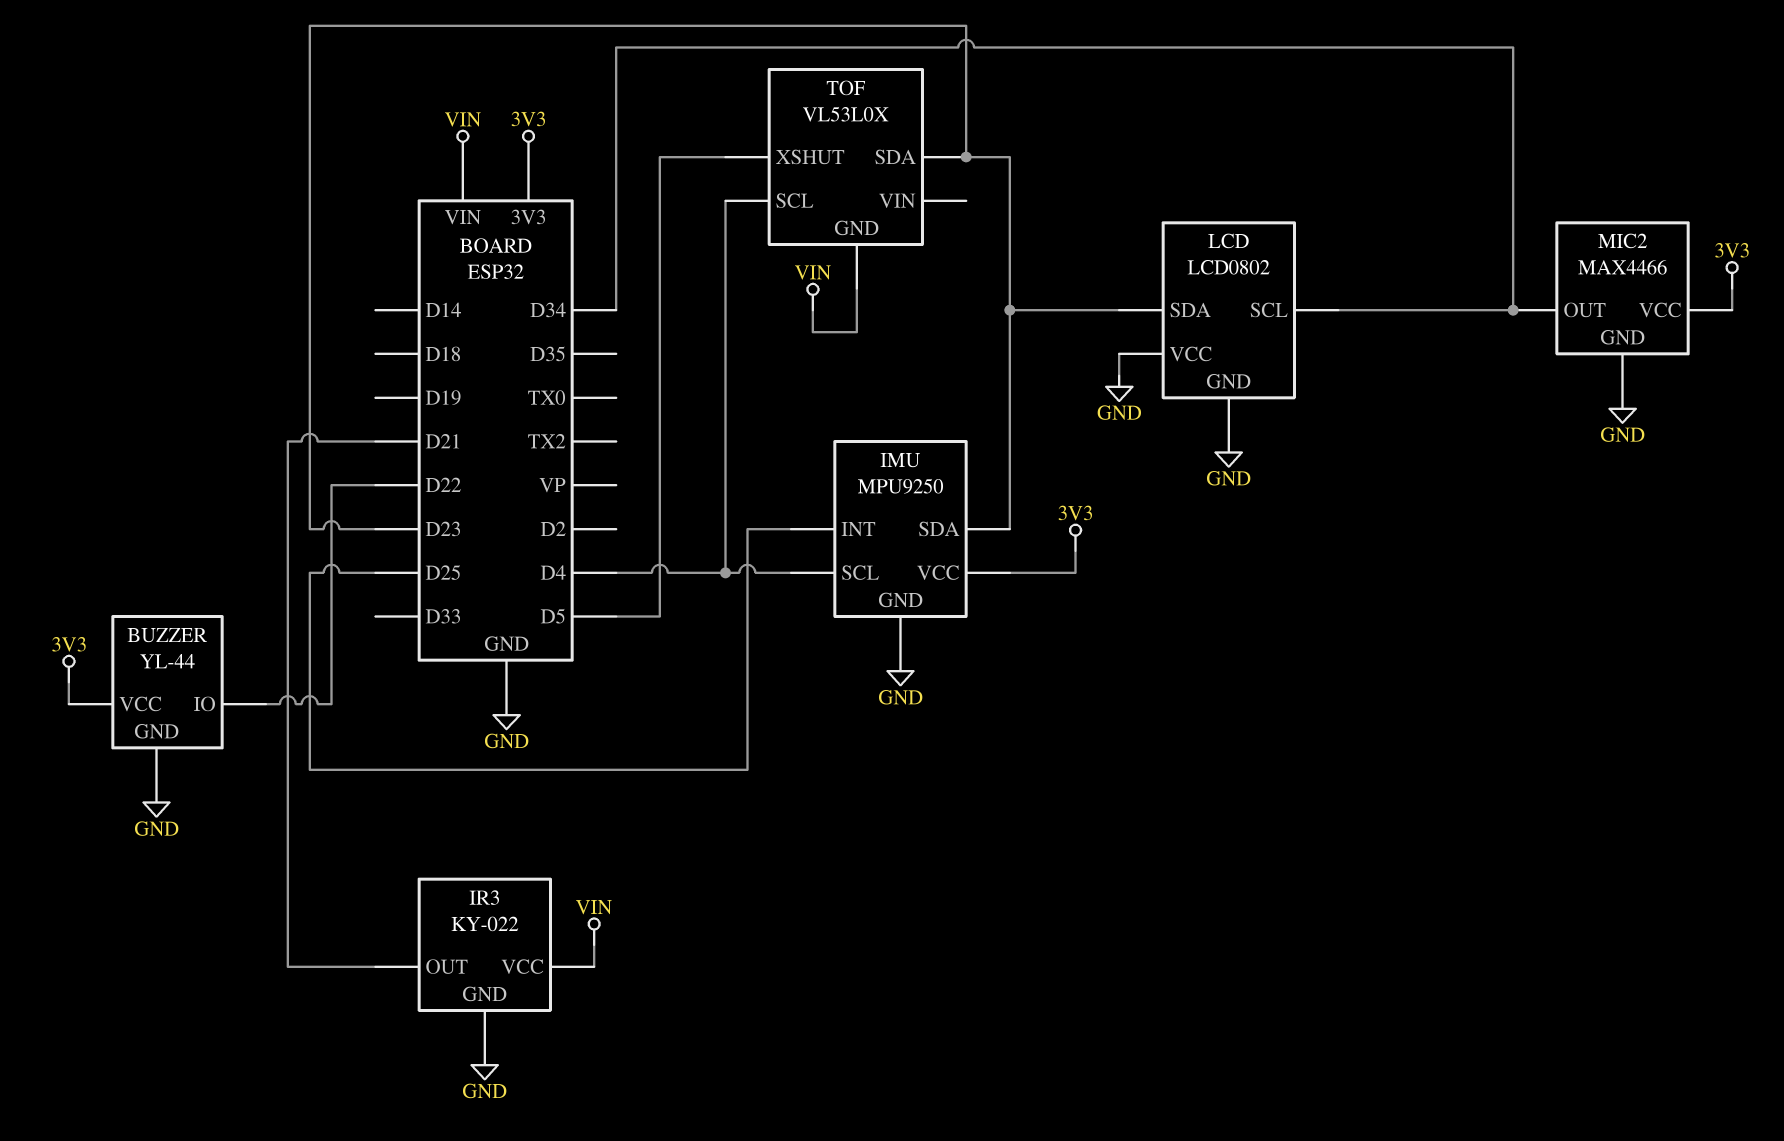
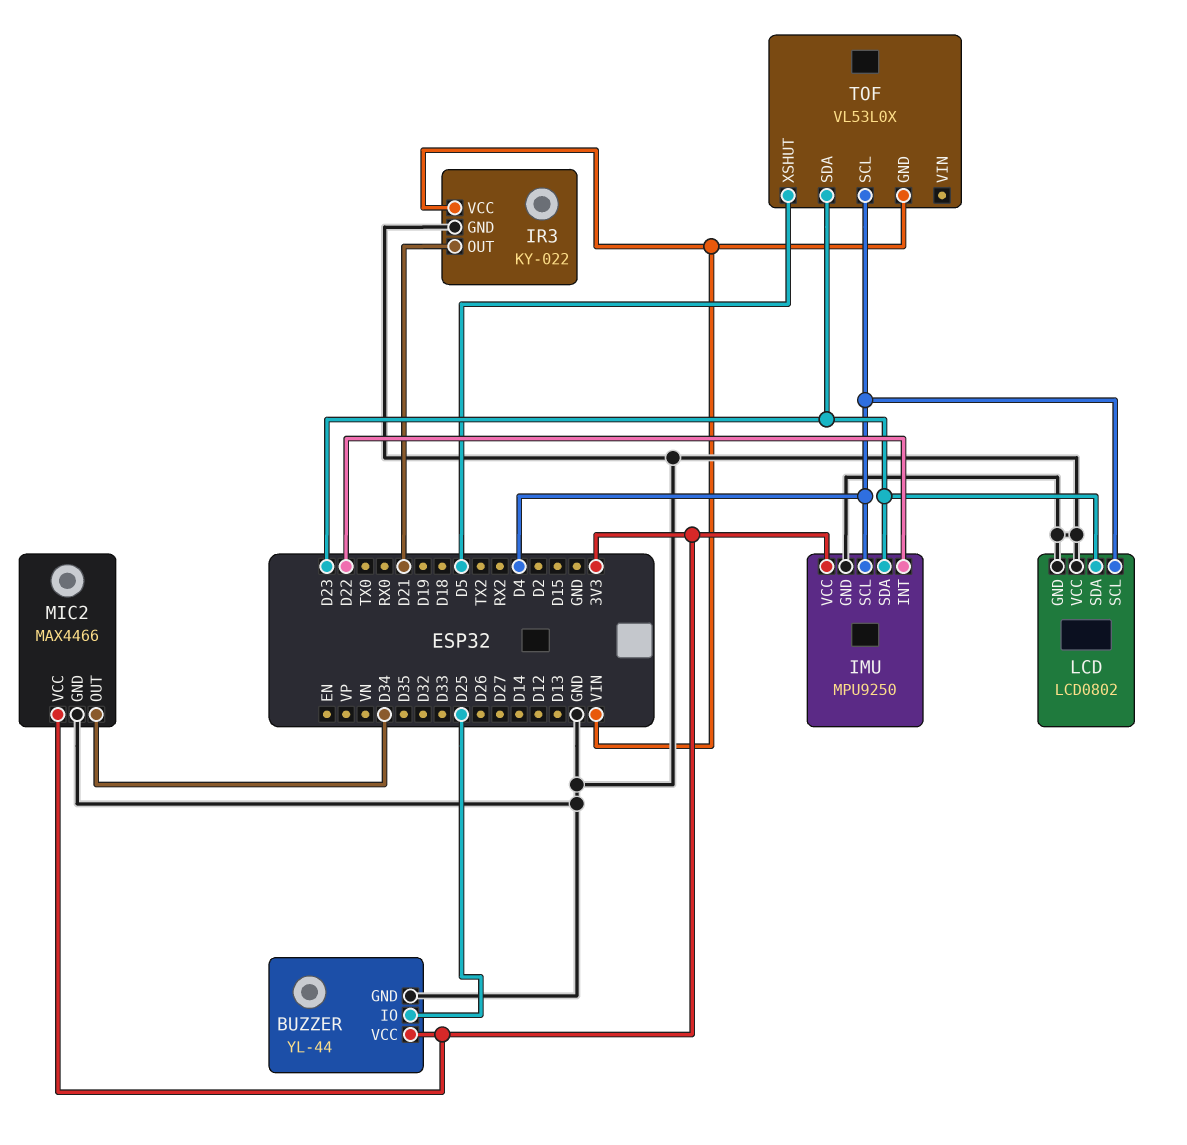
BUZZER pin IO: D22 -> D25
IMU pin INT: D25 -> D22
LCD pin SCL: D34 -> D4

